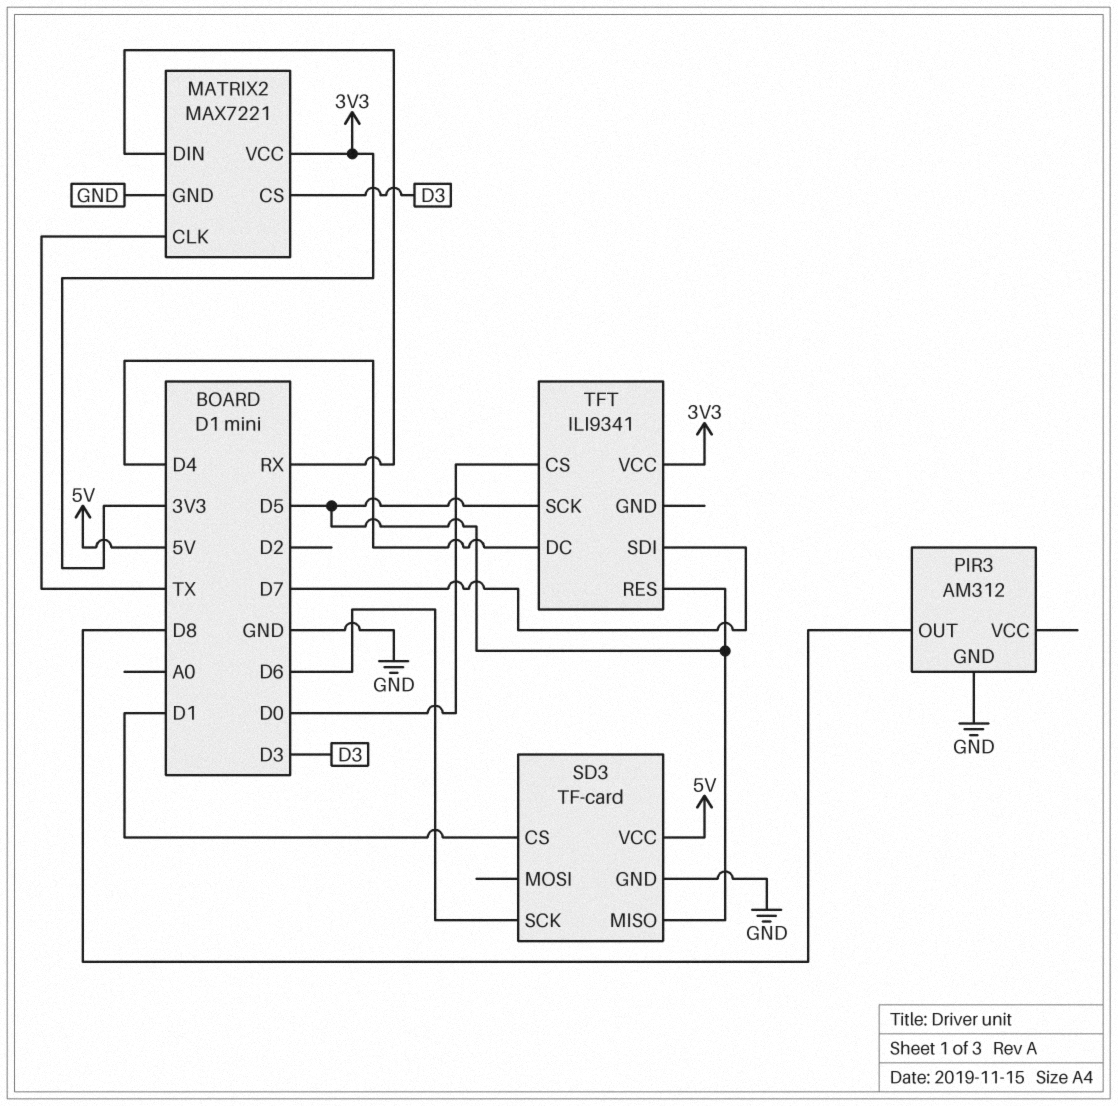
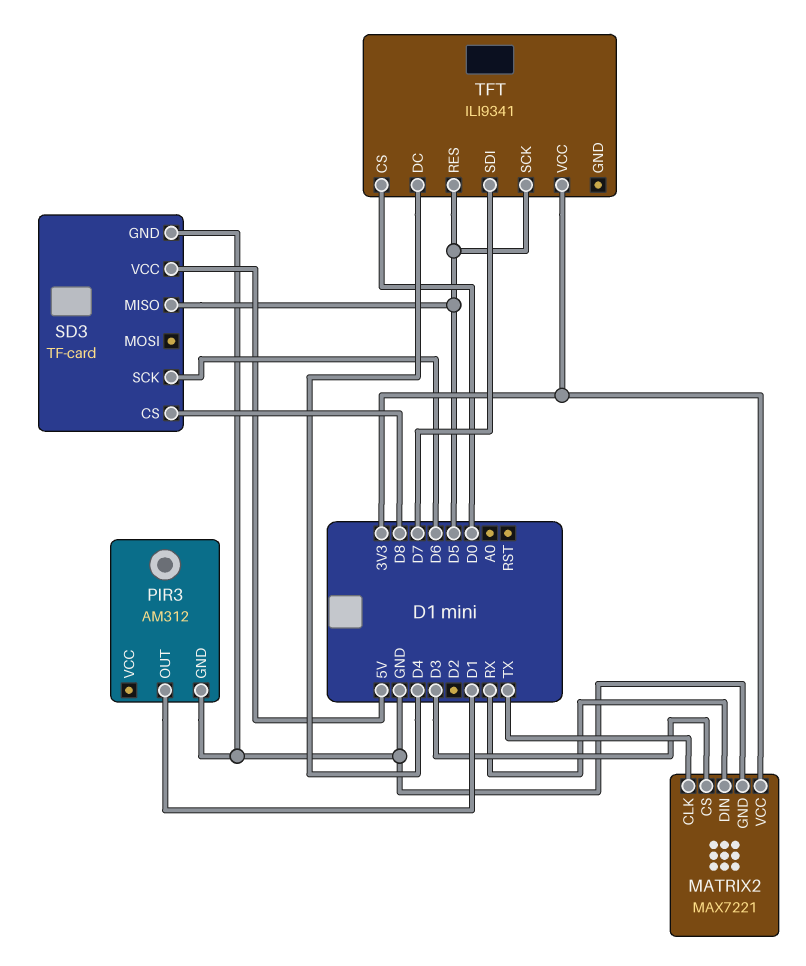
PIR3 pin OUT: D8 -> D1
SD3 pin CS: D1 -> D8

